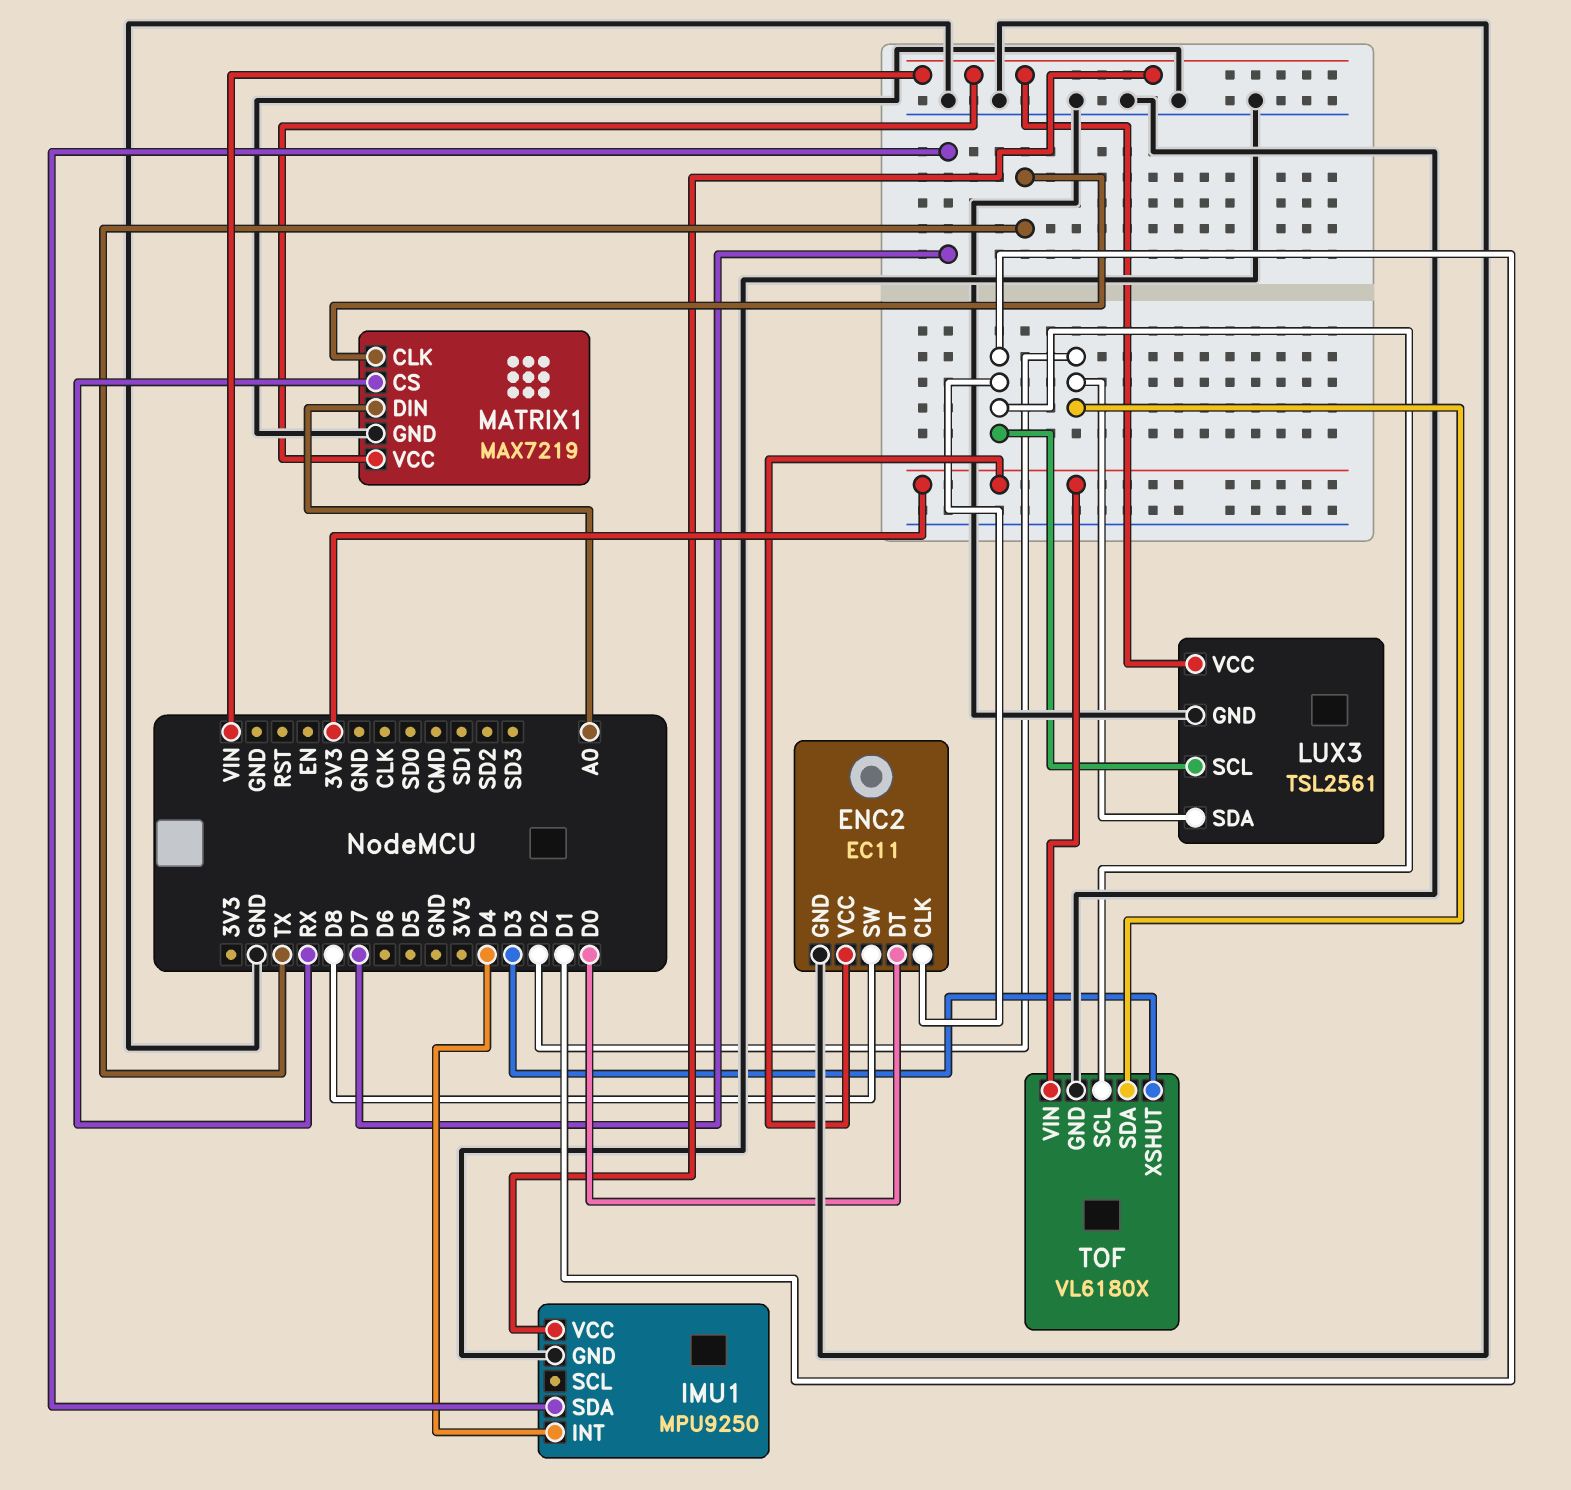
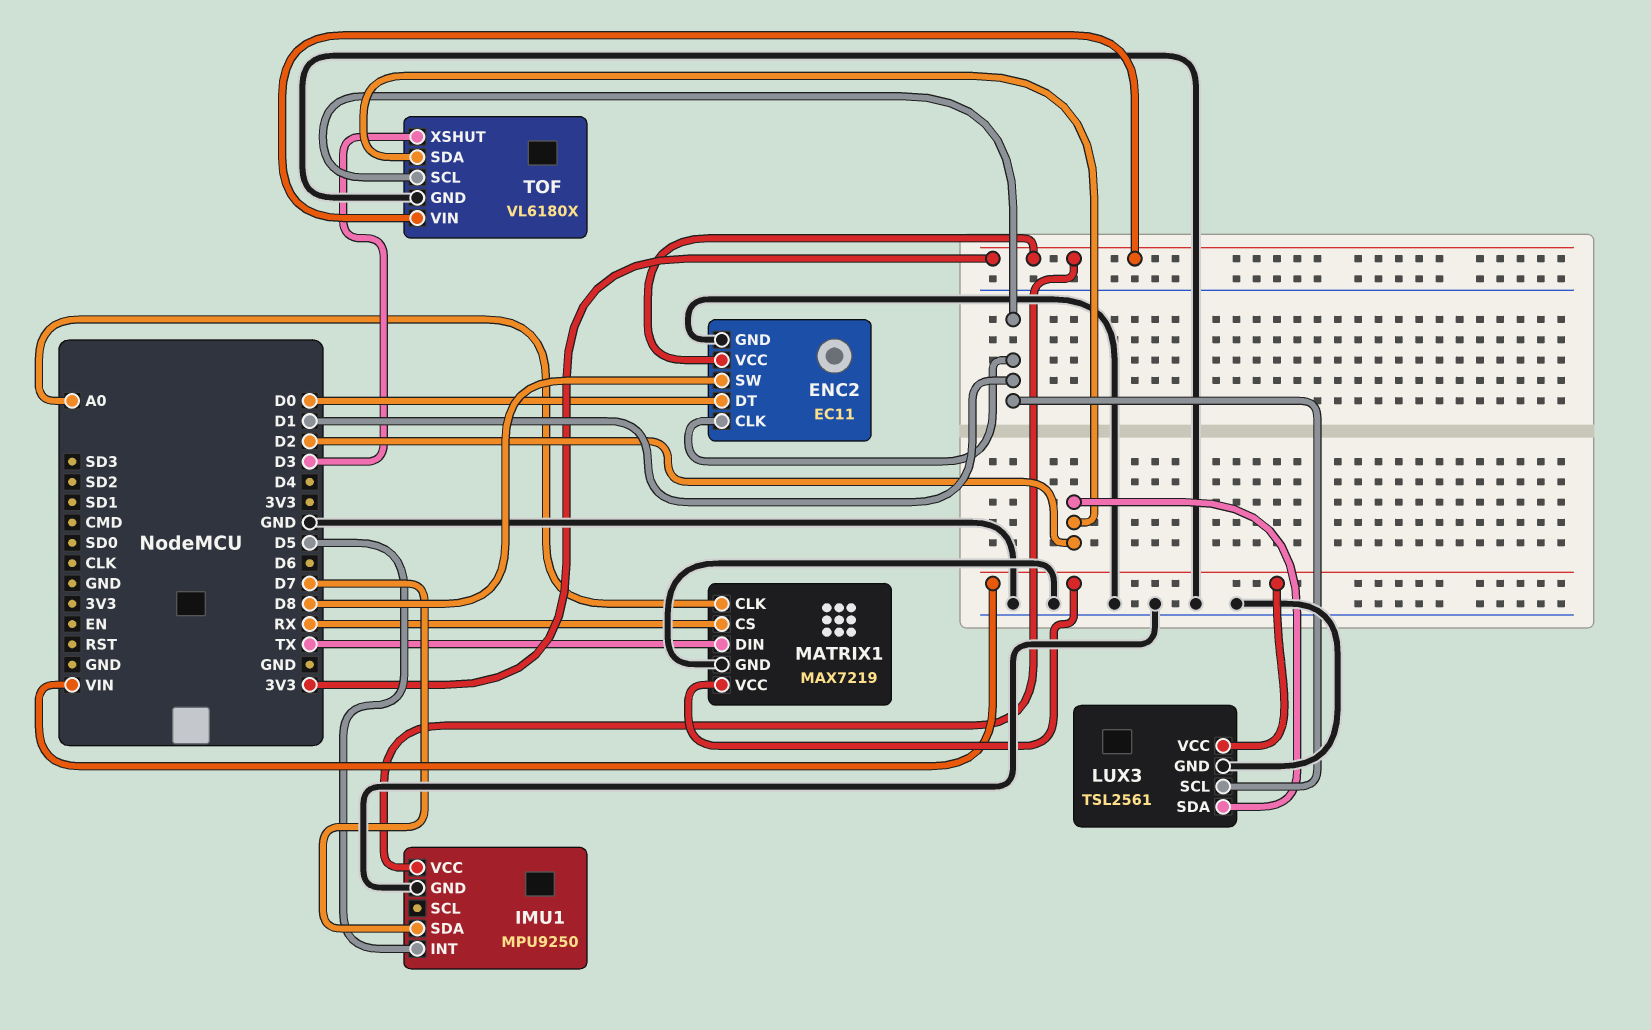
IMU1 pin INT: D4 -> D5
IMU1 pin VCC: VIN -> 3V3
MATRIX1 pin CLK: TX -> A0
MATRIX1 pin DIN: A0 -> TX

